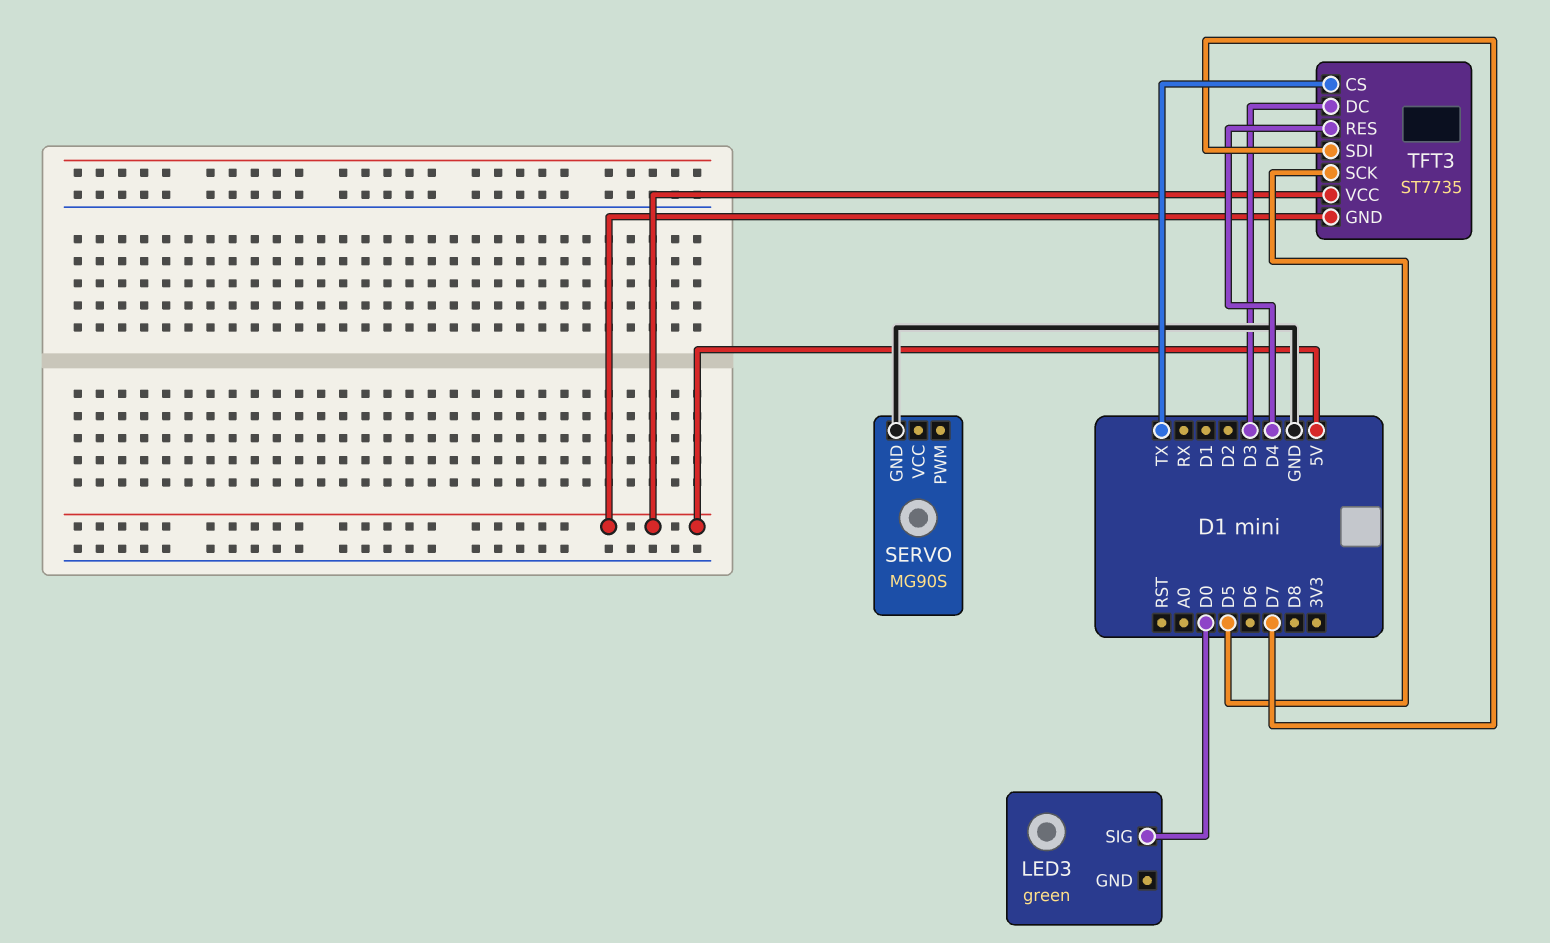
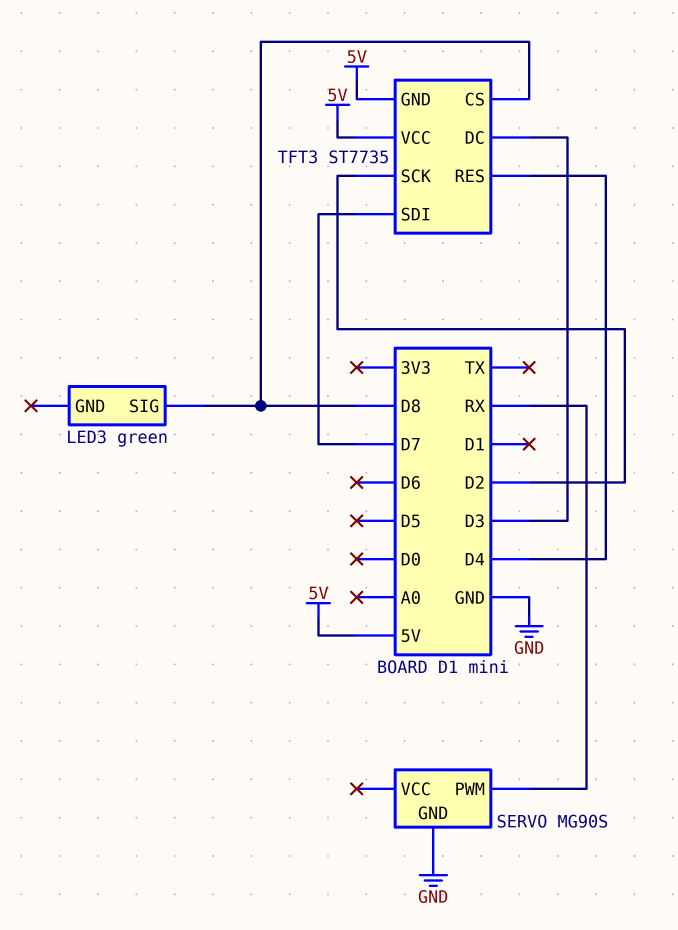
LED3 pin SIG: D0 -> D8
SERVO pin PWM: none -> RX
TFT3 pin CS: TX -> D8
TFT3 pin SCK: D5 -> D2

